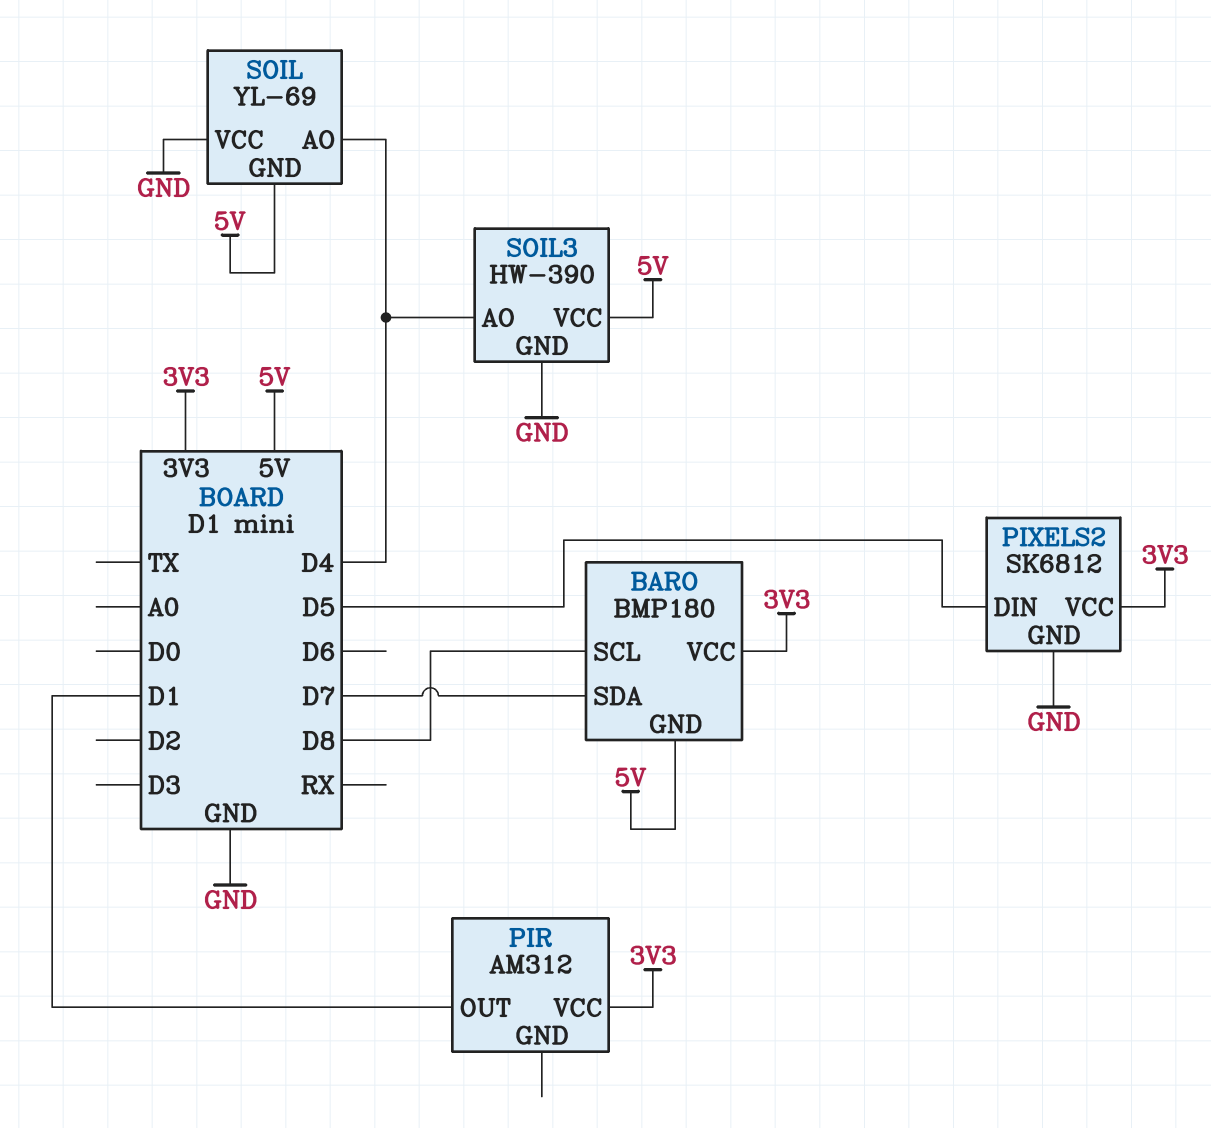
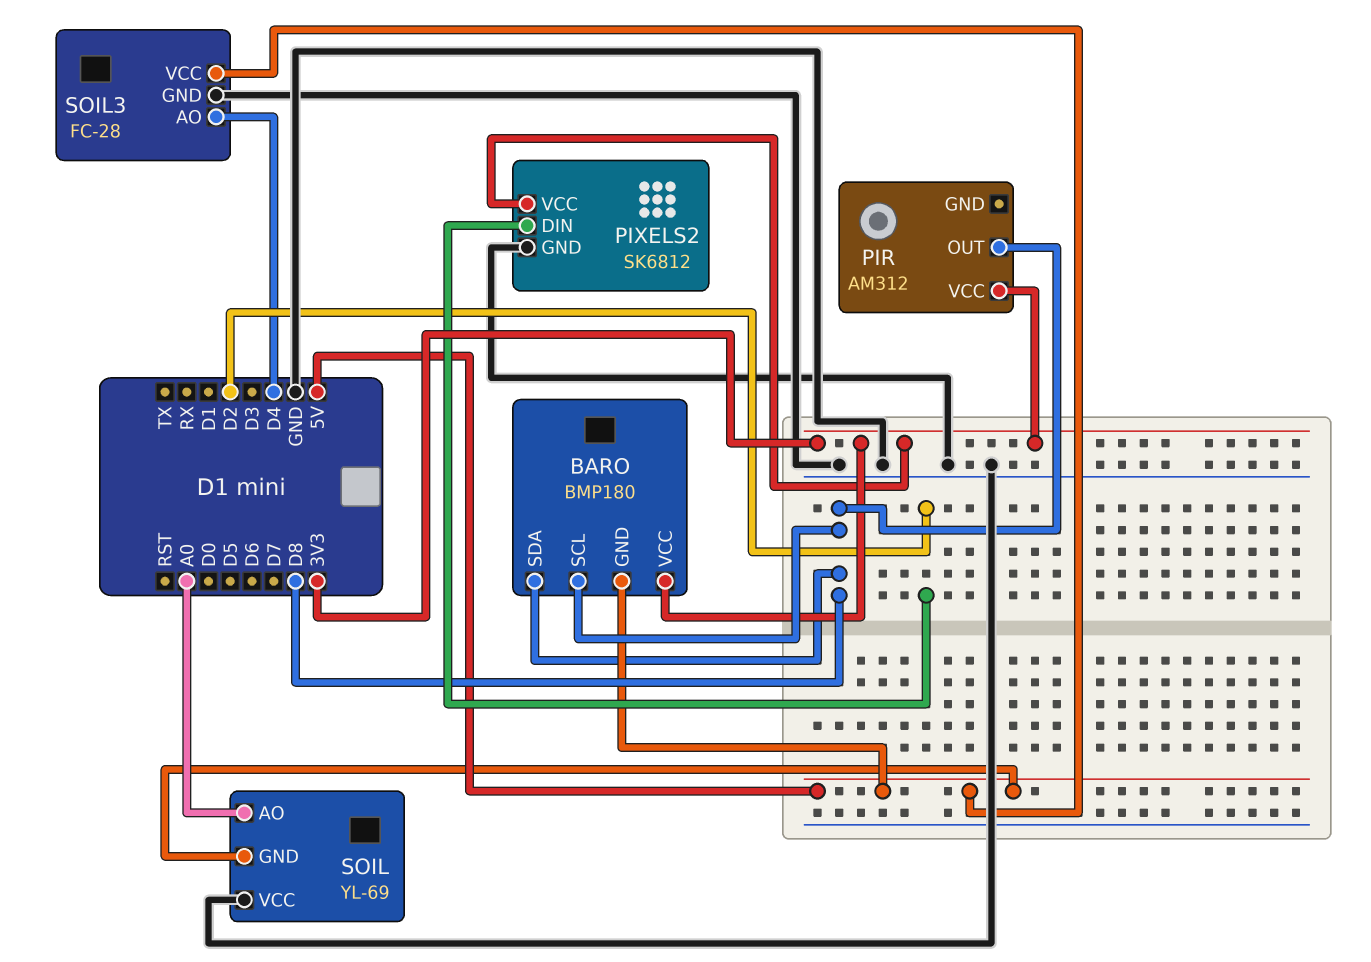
BARO pin SDA: D7 -> D8
PIR pin OUT: D1 -> D8
PIXELS2 pin DIN: D5 -> D2
SOIL pin AO: D4 -> A0
SOIL3: HW-390 -> FC-28

